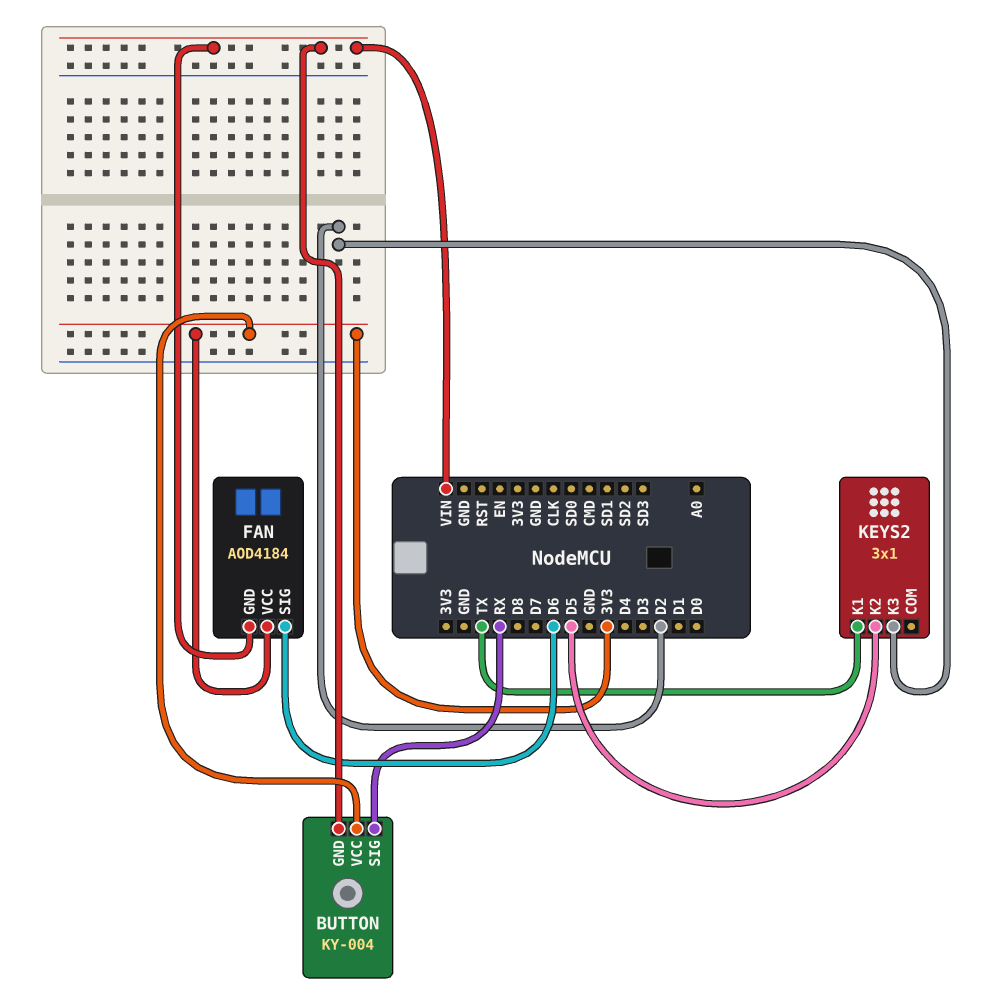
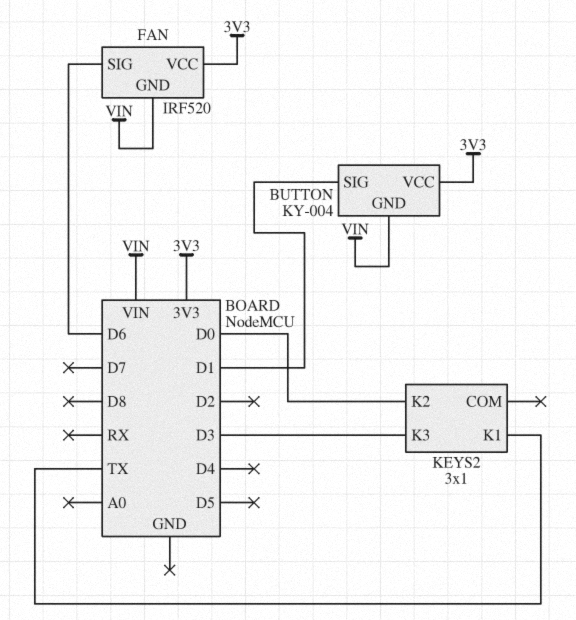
BUTTON pin SIG: RX -> D1
FAN: AOD4184 -> IRF520
KEYS2 pin K2: D5 -> D0
KEYS2 pin K3: D2 -> D3

